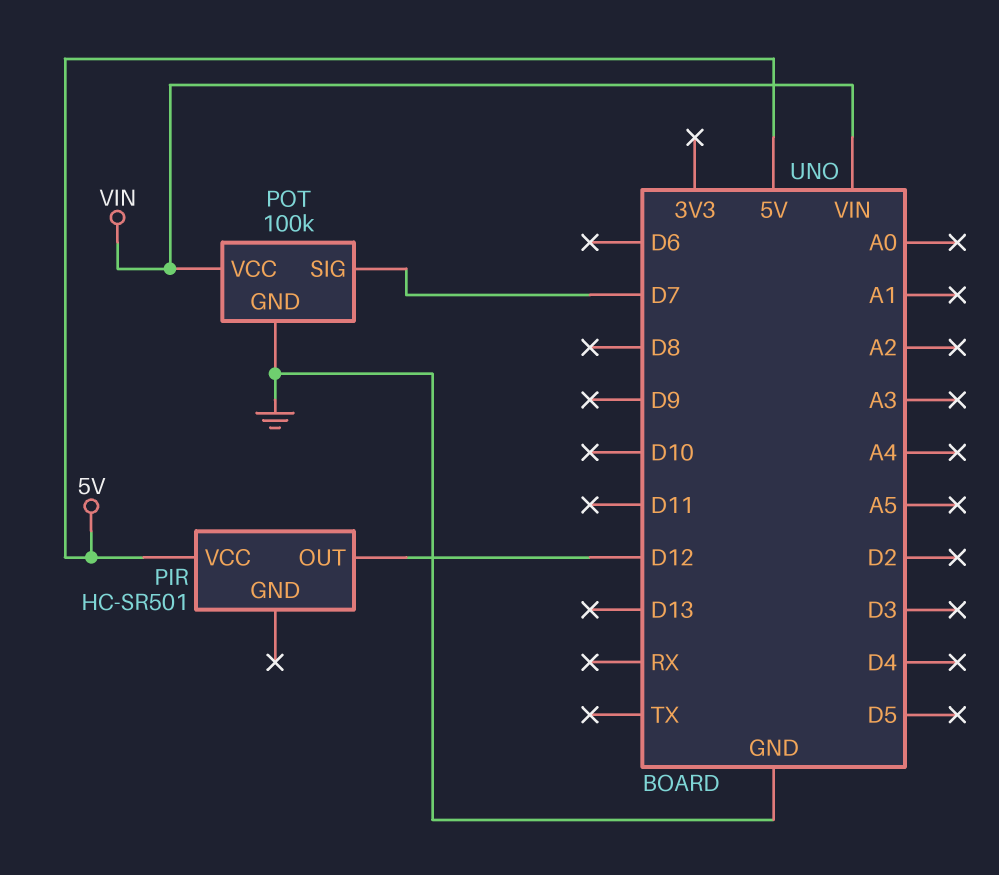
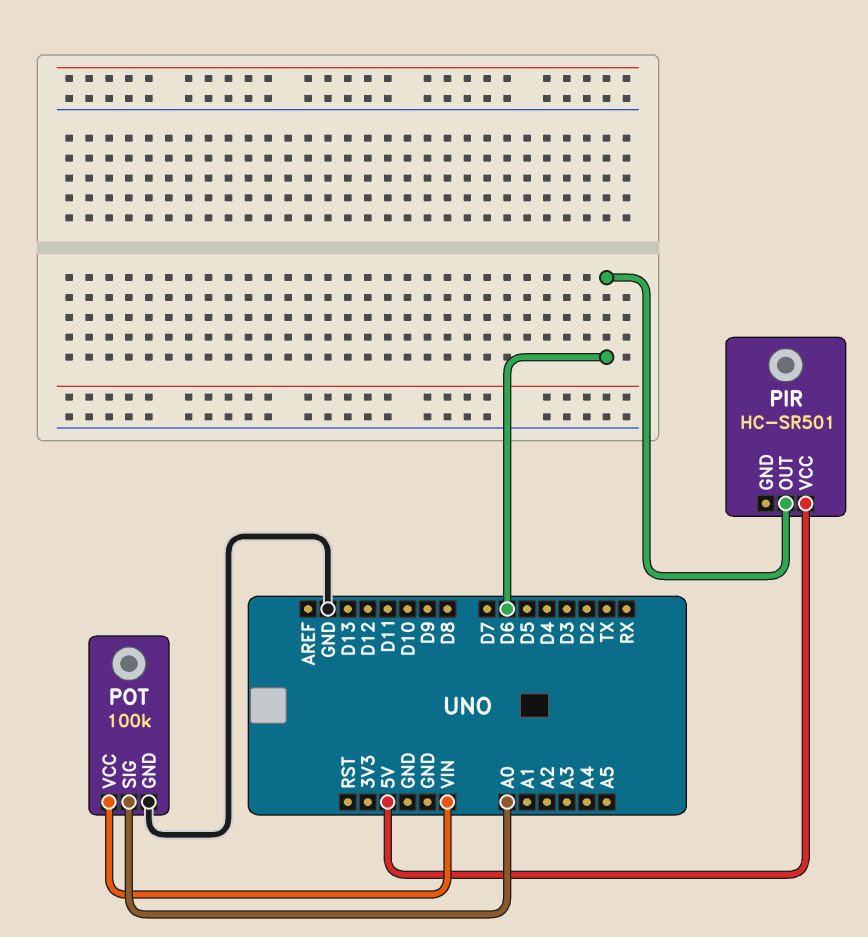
PIR pin OUT: D12 -> D6
POT pin SIG: D7 -> A0

